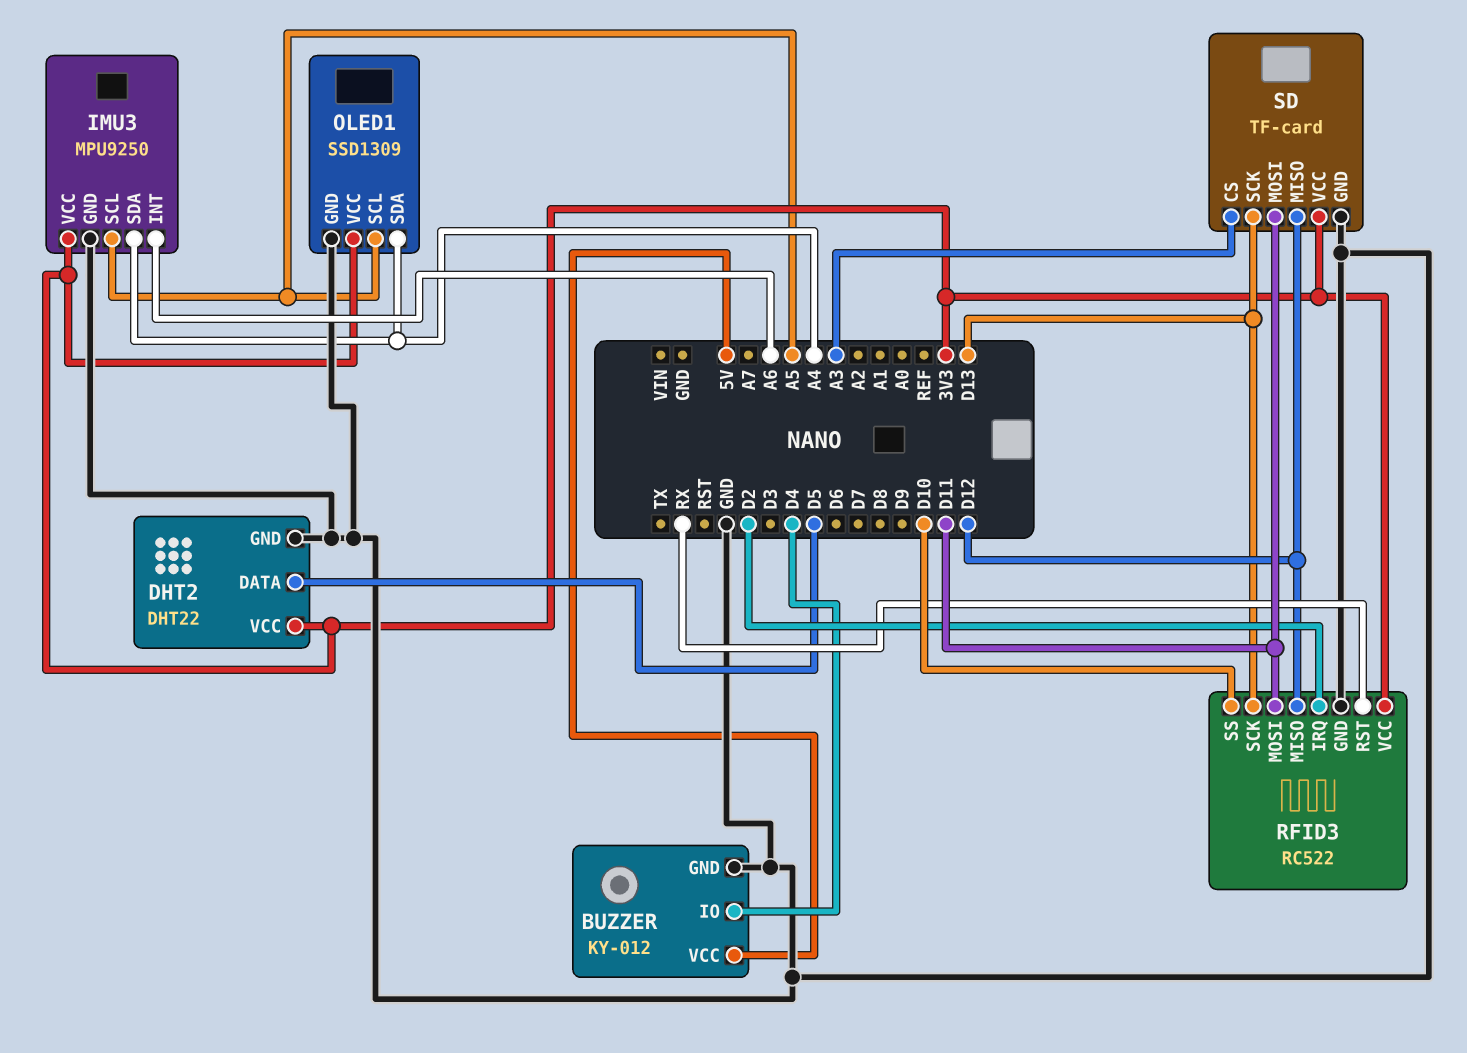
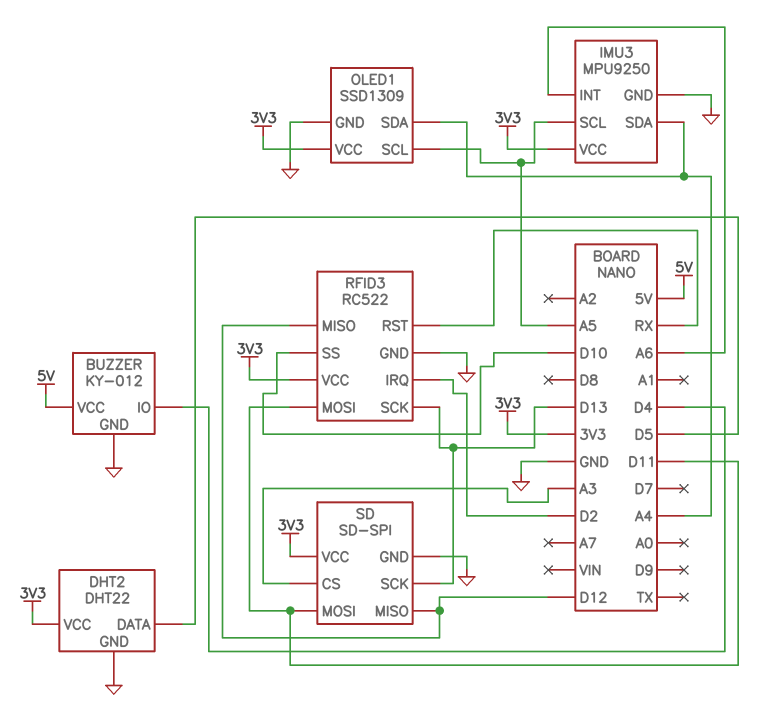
SD: TF-card -> SD-SPI

